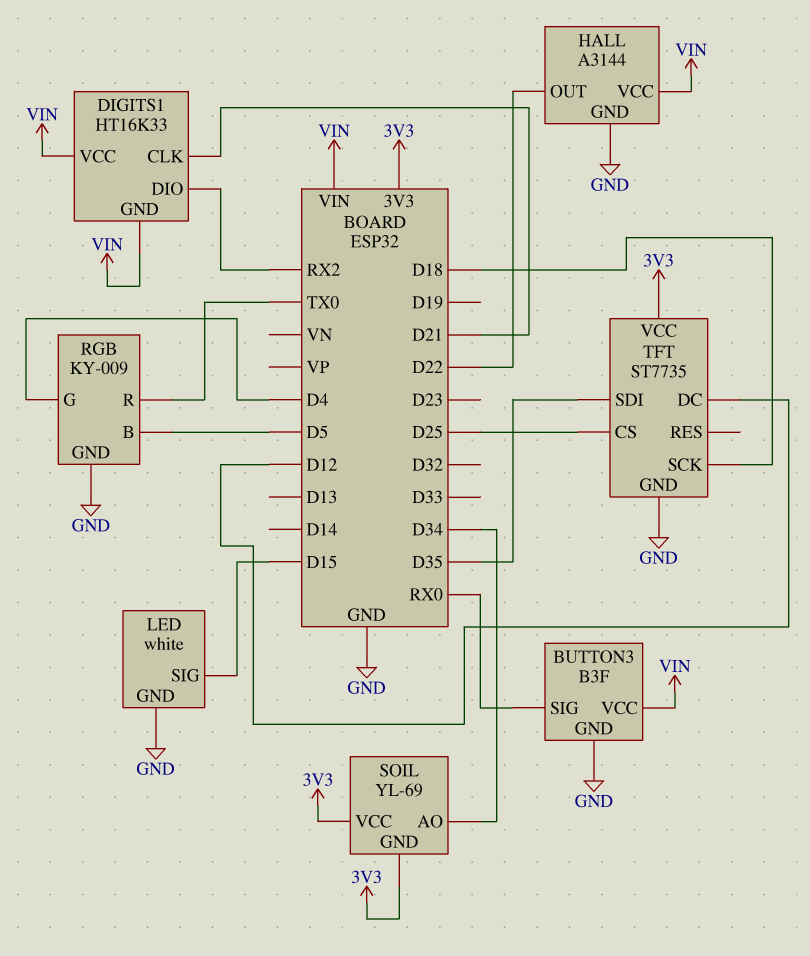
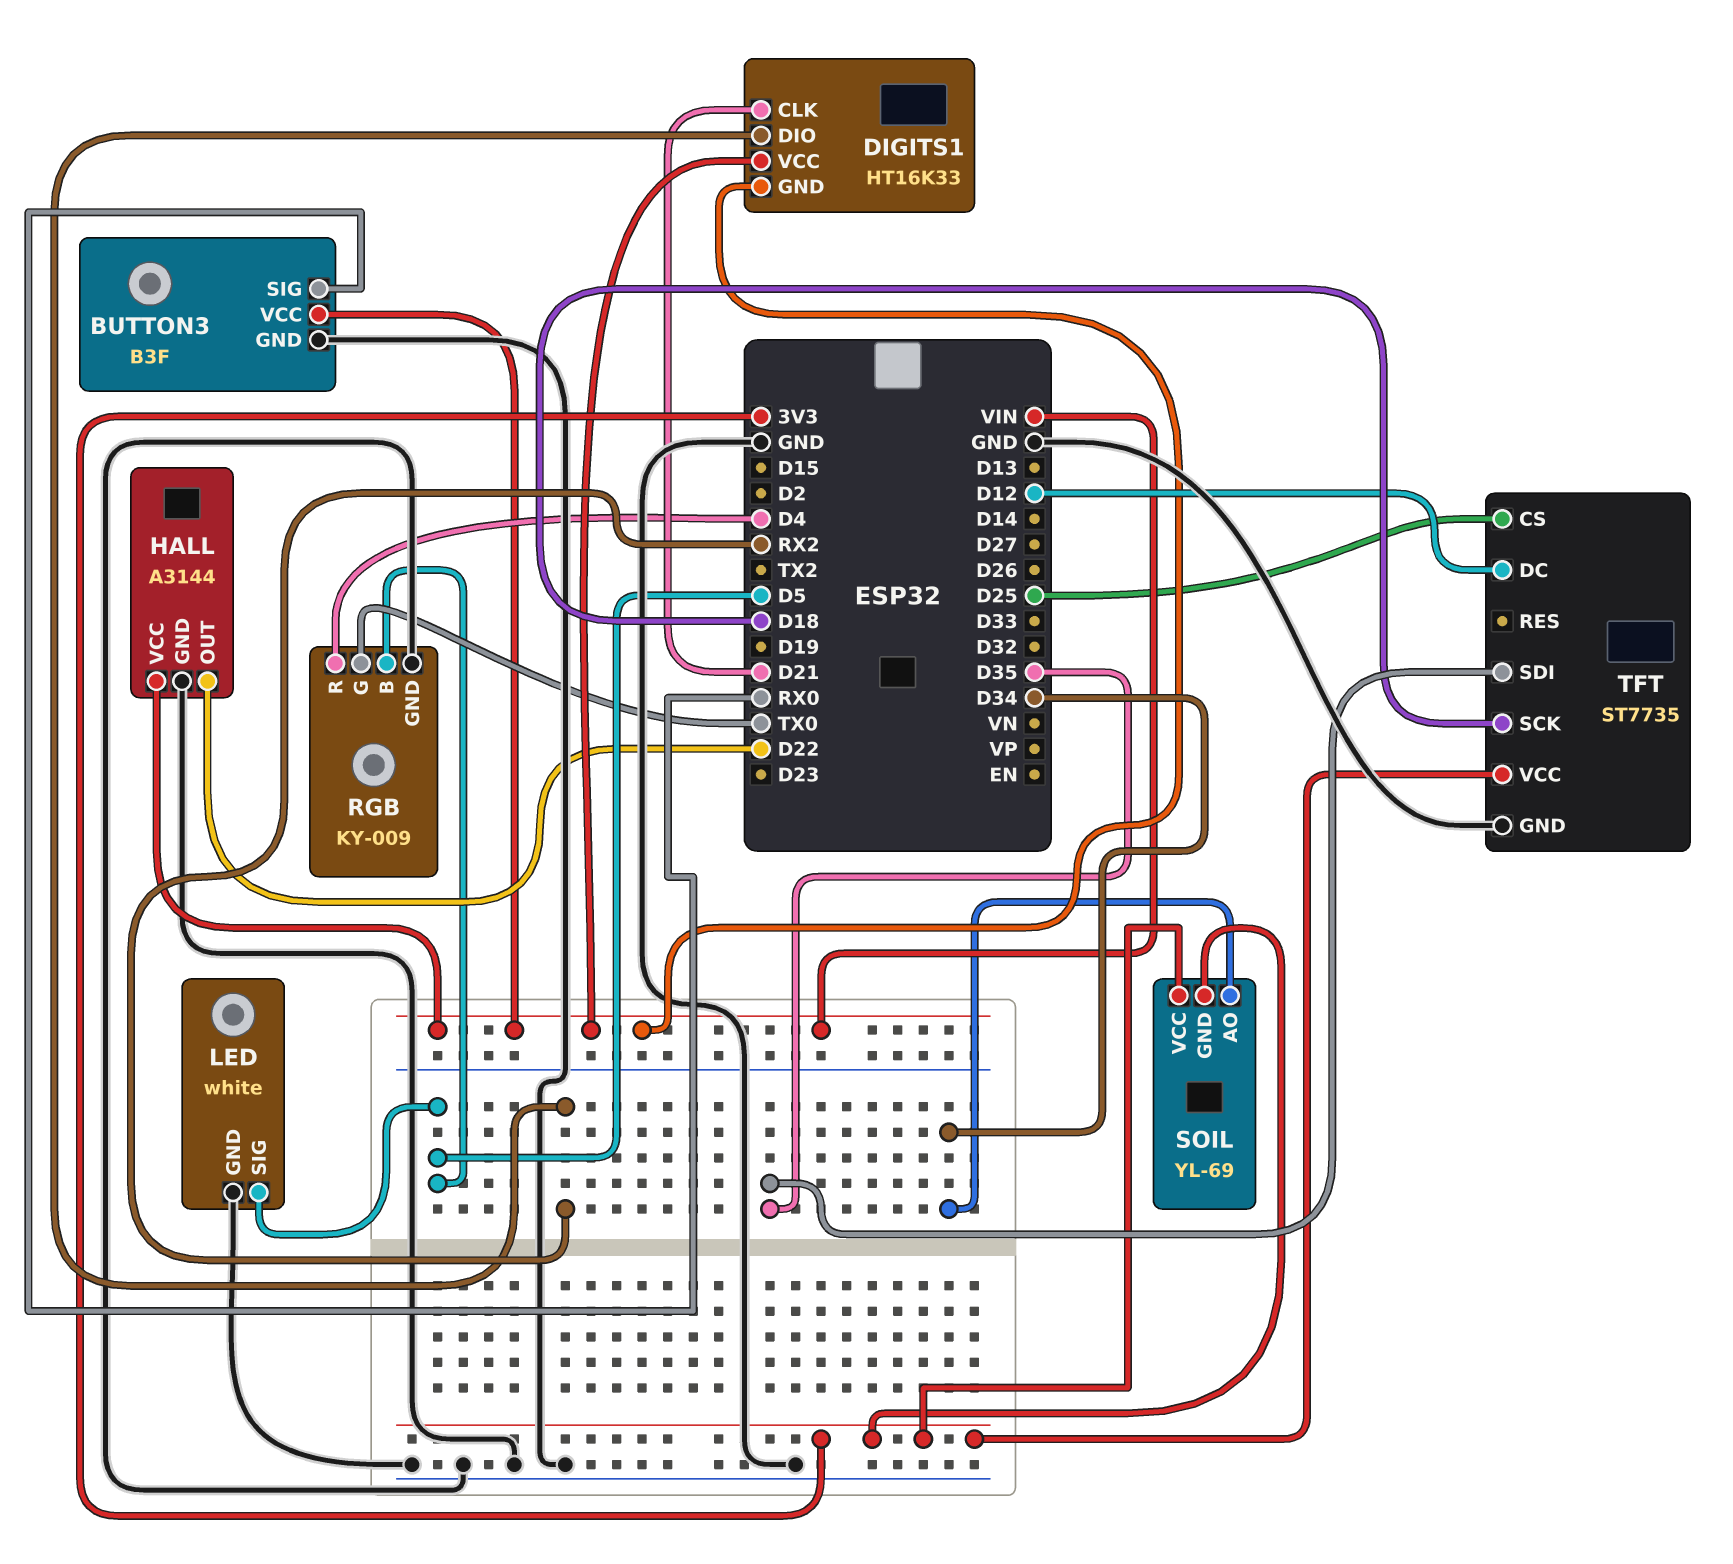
LED pin SIG: D15 -> D5
RGB pin G: D4 -> TX0
RGB pin R: TX0 -> D4

